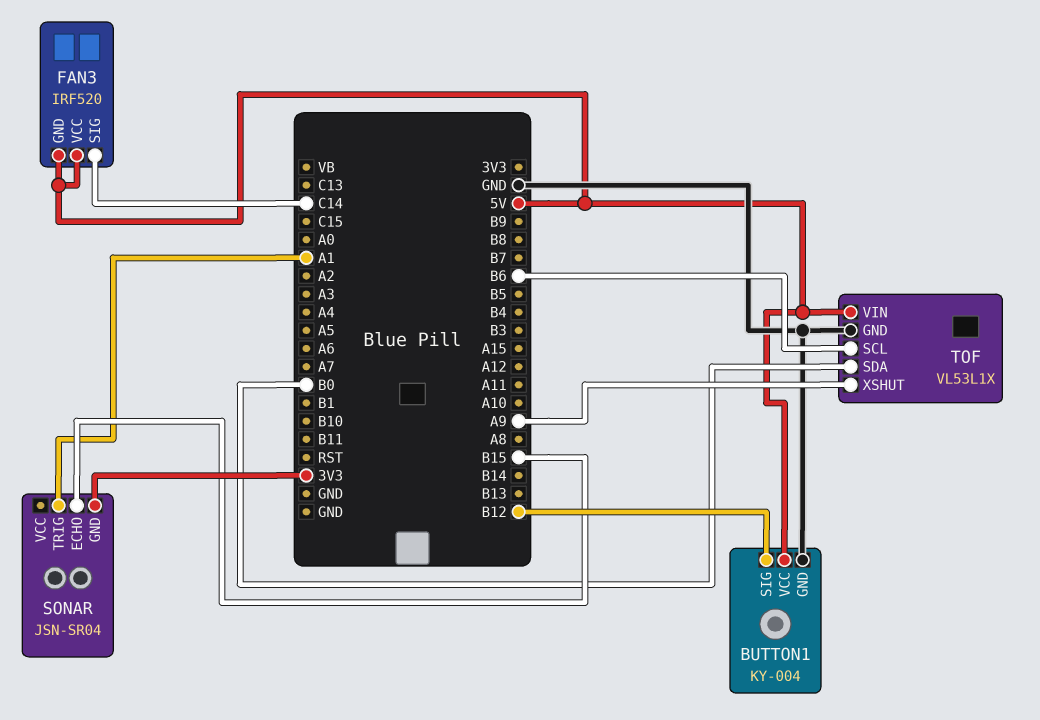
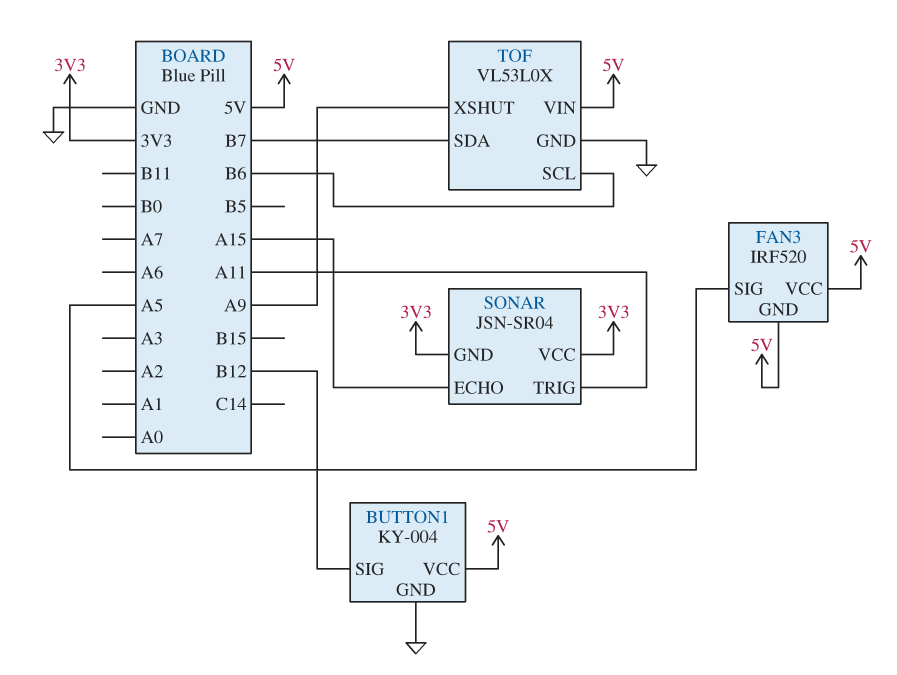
FAN3 pin SIG: C14 -> A5
SONAR pin ECHO: B15 -> A15
SONAR pin TRIG: A1 -> A11
SONAR pin VCC: none -> 3V3
TOF: VL53L1X -> VL53L0X
TOF pin SDA: B0 -> B7

